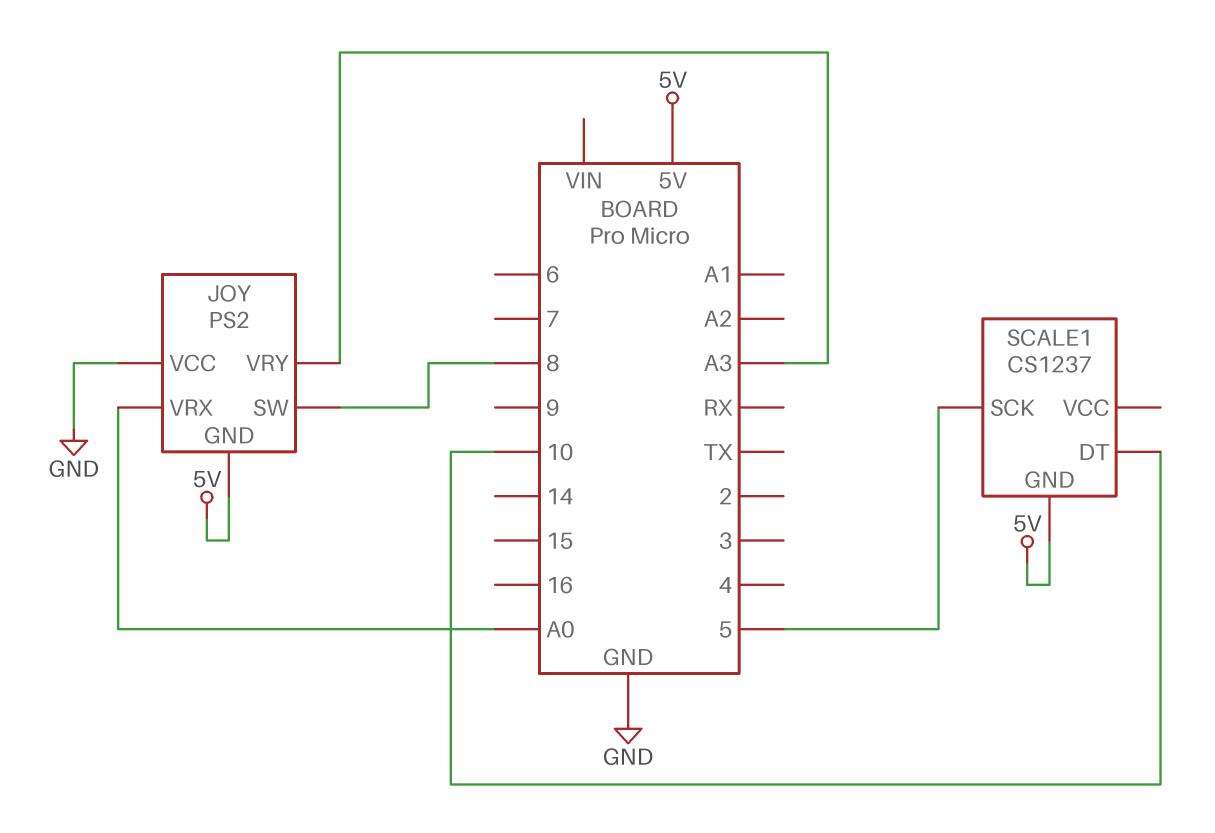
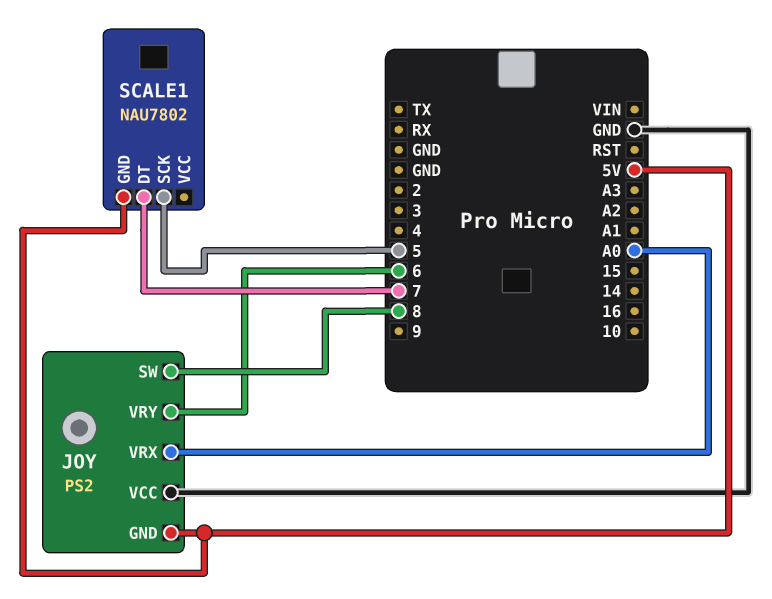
JOY pin VRY: A3 -> 6
SCALE1: CS1237 -> NAU7802
SCALE1 pin DT: 10 -> 7

